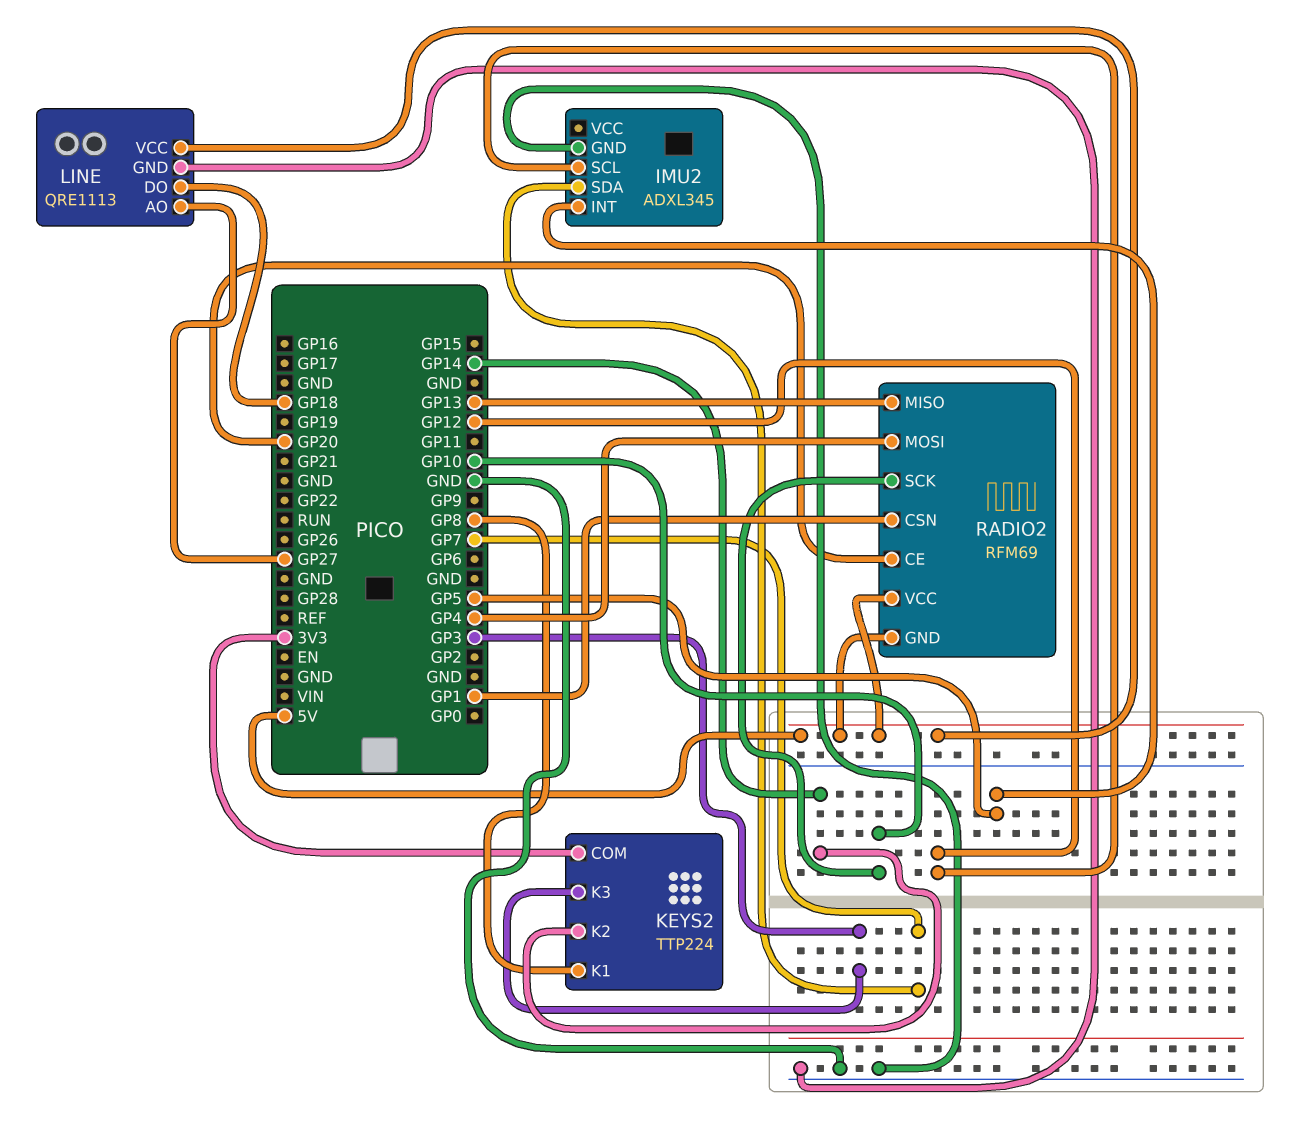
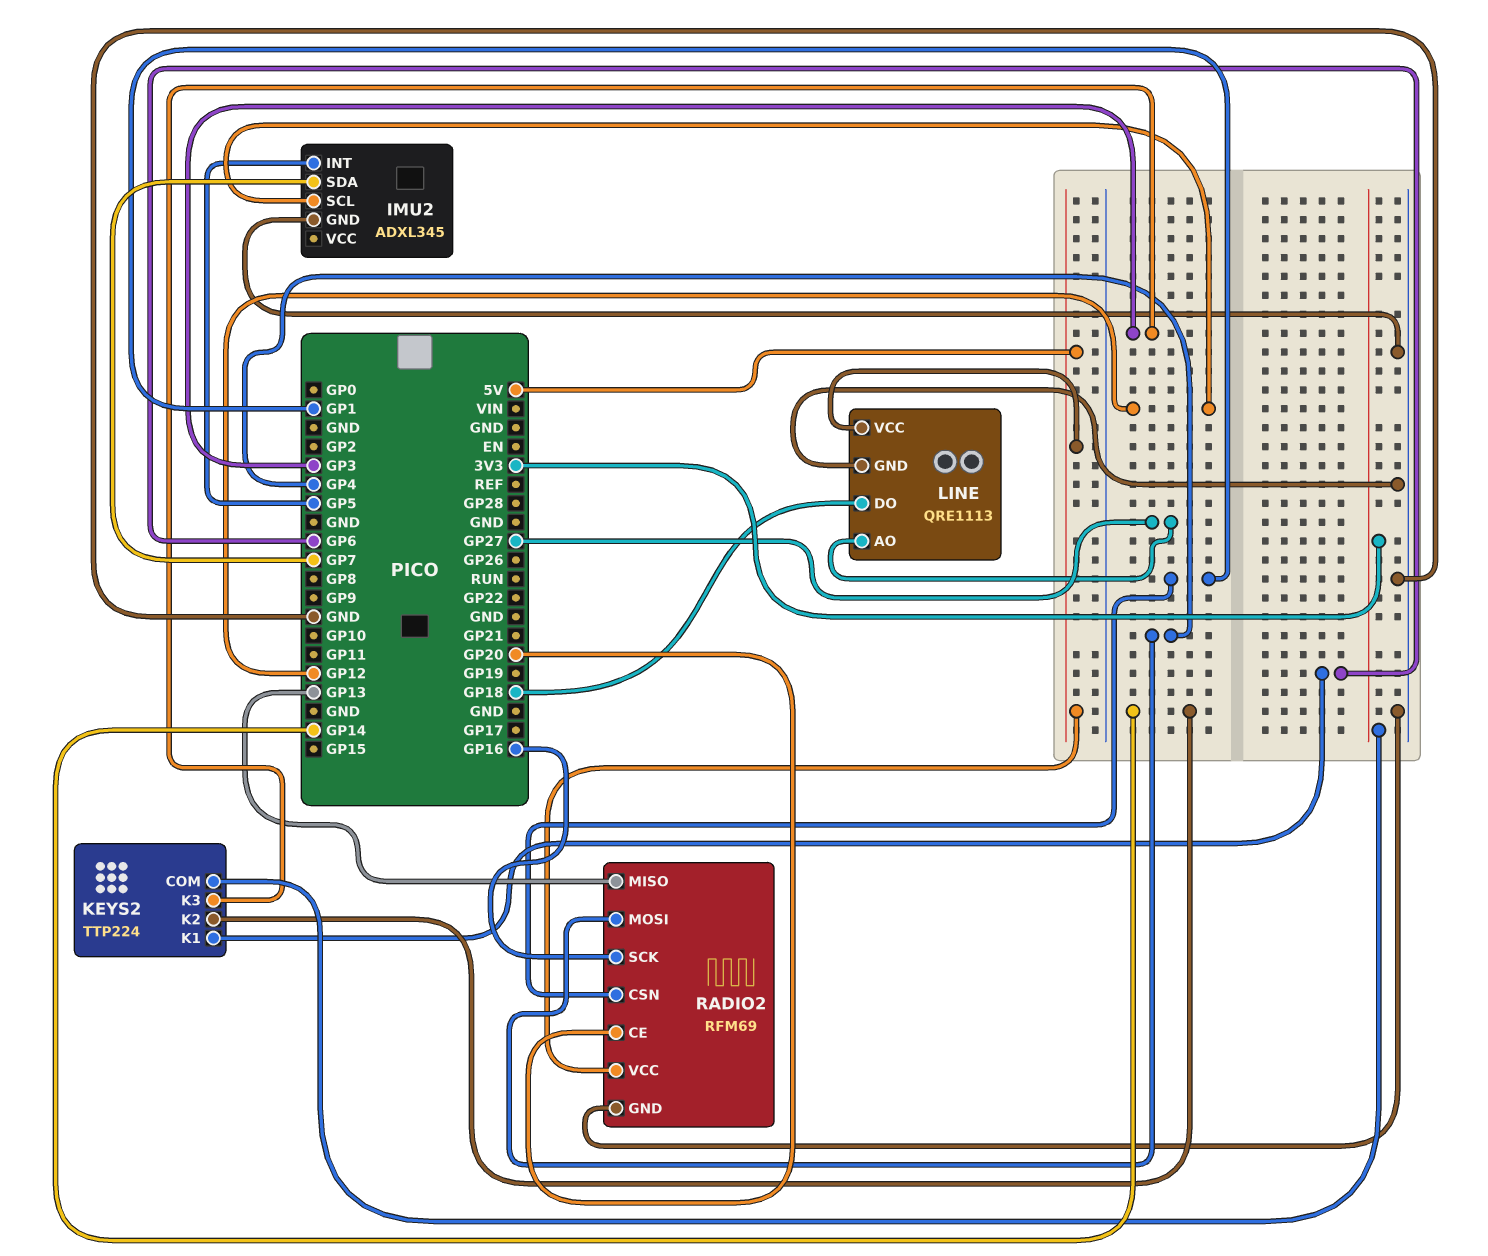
KEYS2 pin K1: GP8 -> GP6
RADIO2 pin GND: 5V -> GND
RADIO2 pin SCK: GP10 -> GP16

